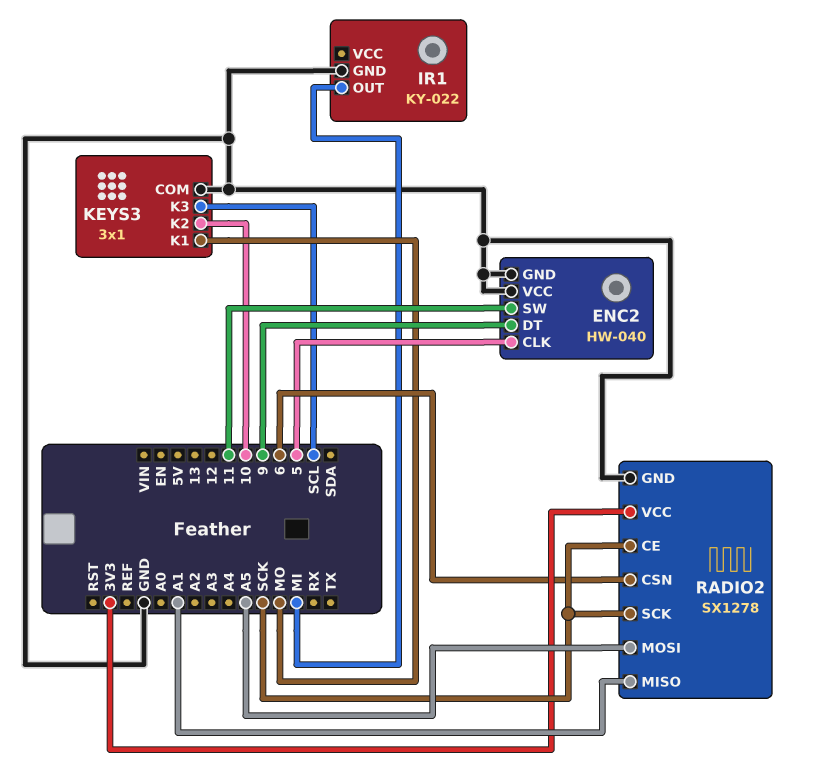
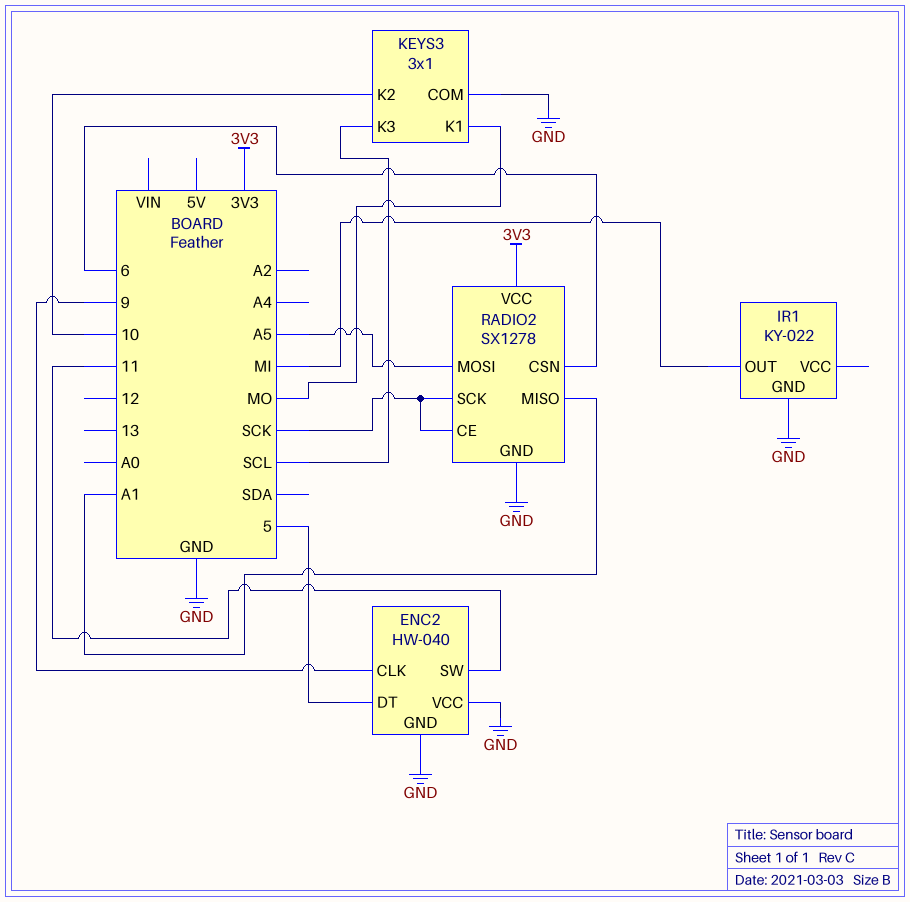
ENC2 pin CLK: 5 -> 9
ENC2 pin DT: 9 -> 5

